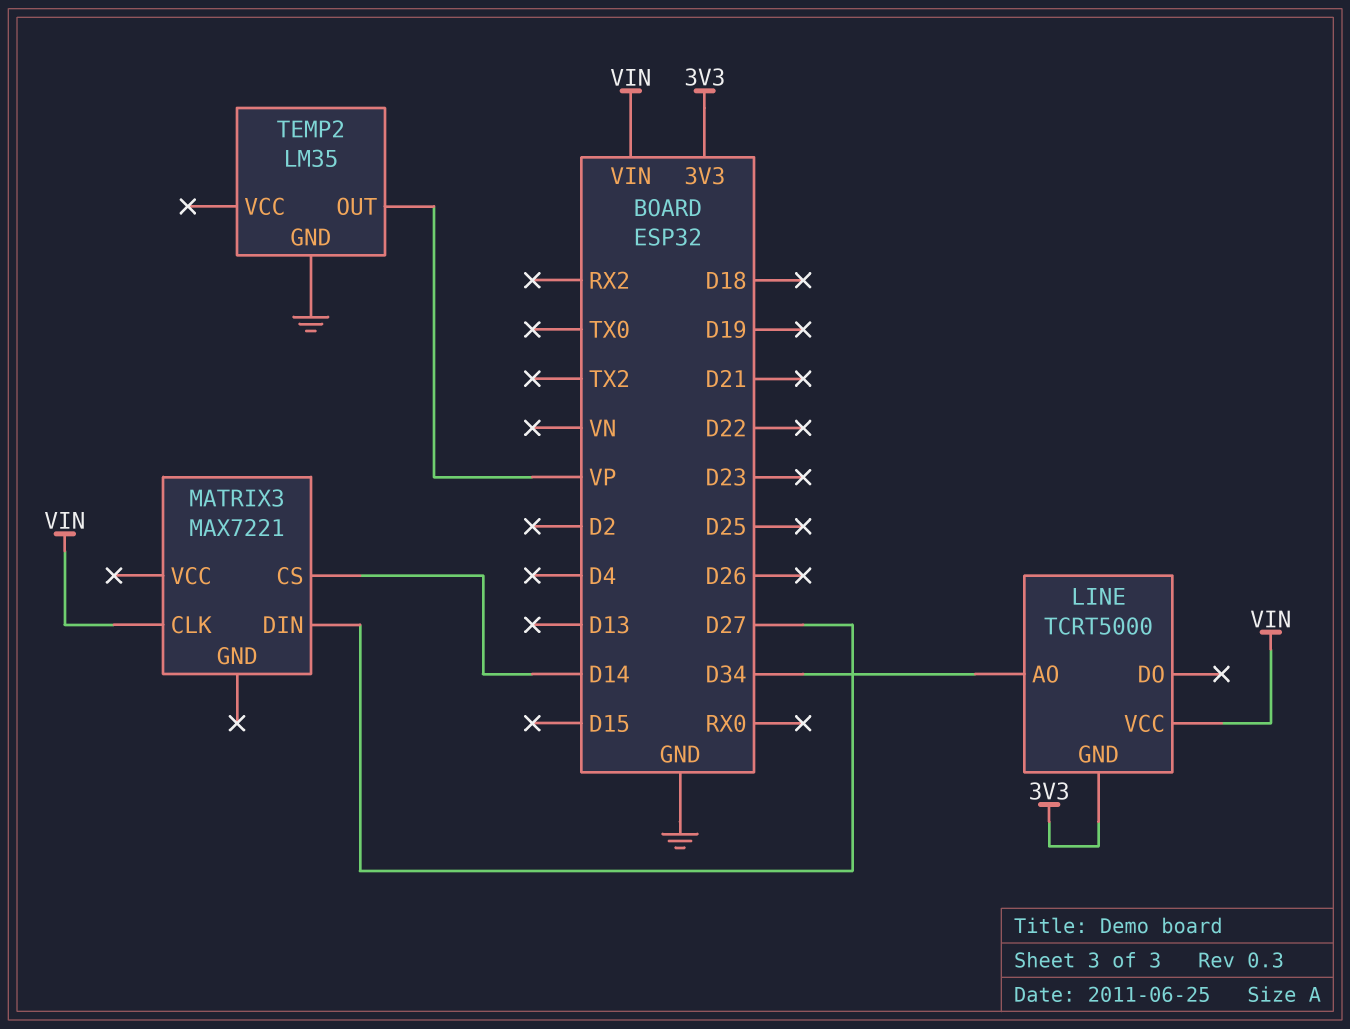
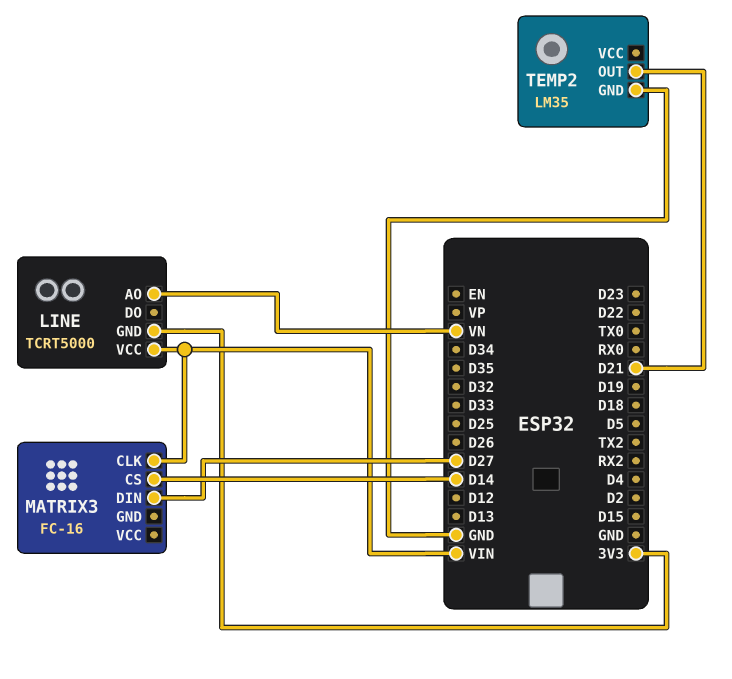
LINE pin AO: D34 -> VN
MATRIX3: MAX7221 -> FC-16
TEMP2 pin OUT: VP -> D21

